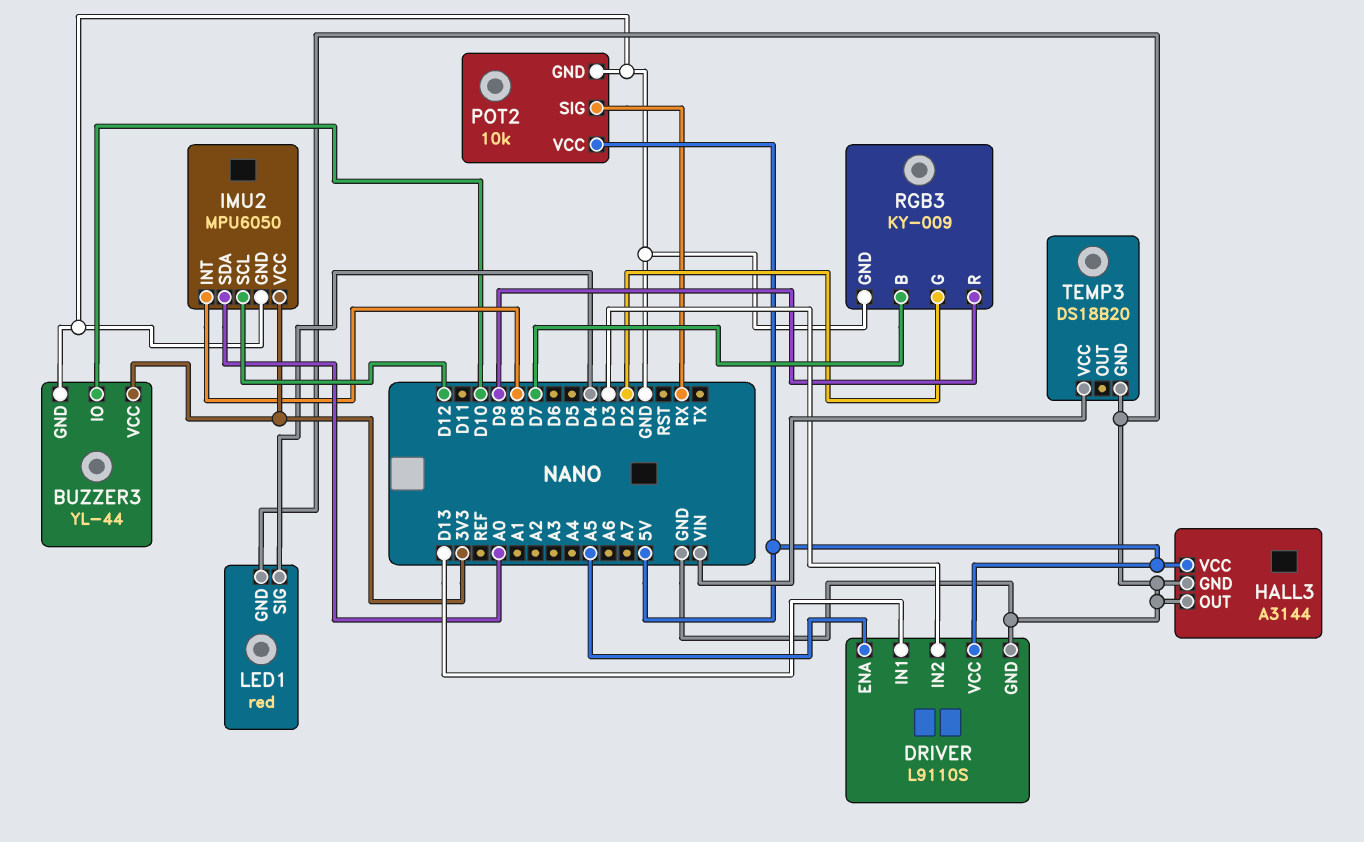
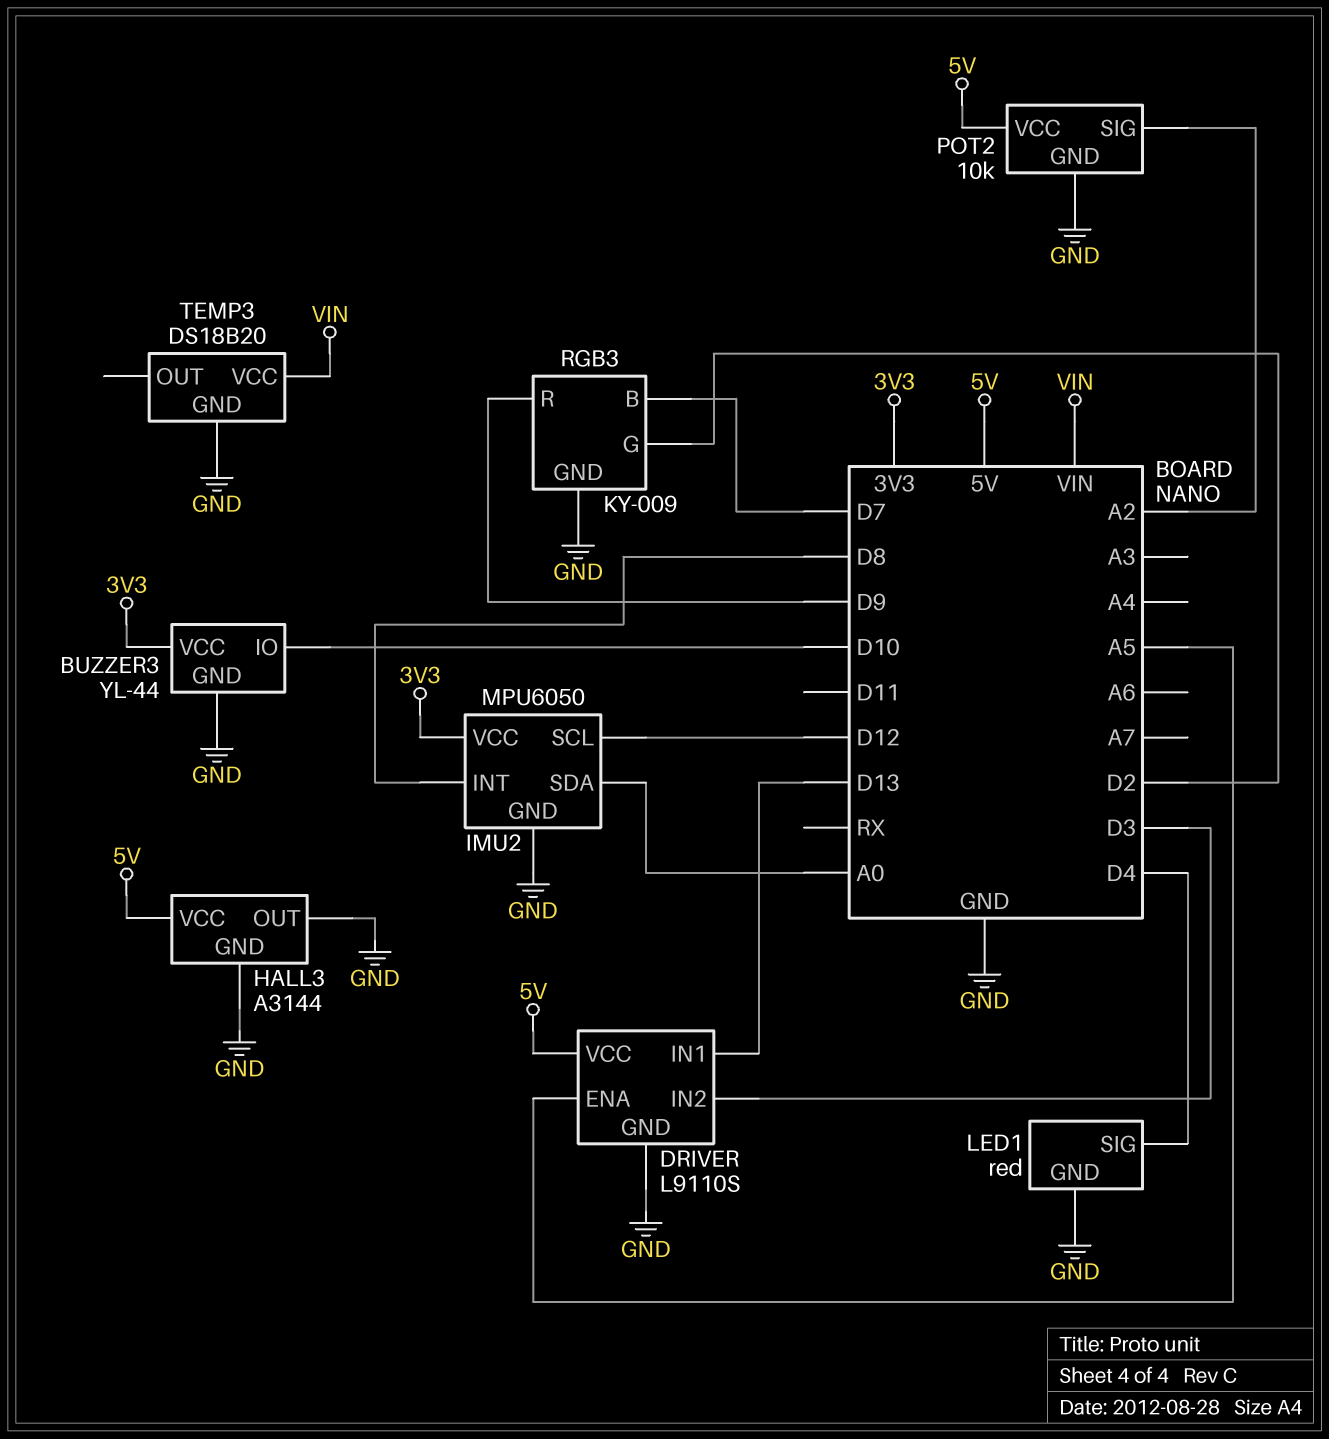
POT2 pin SIG: RX -> A2

